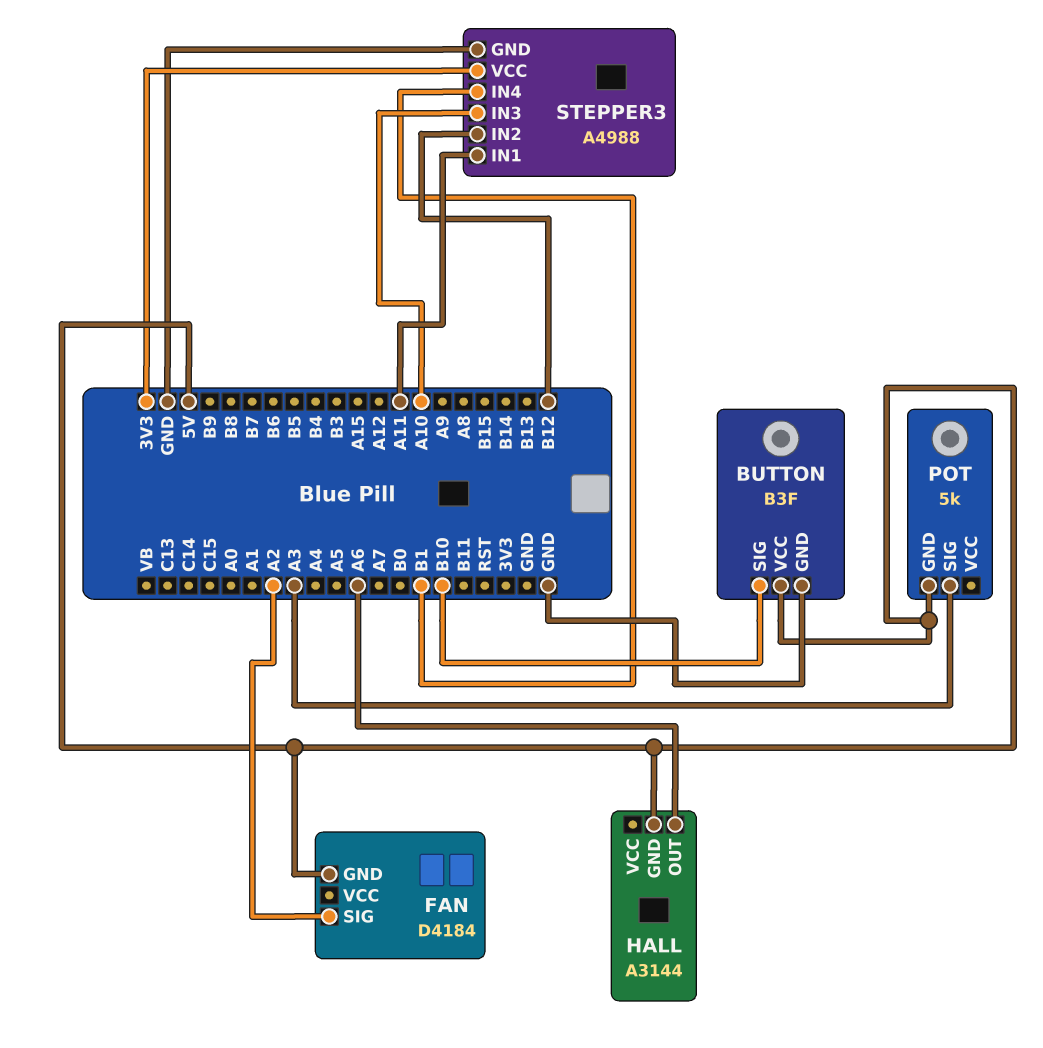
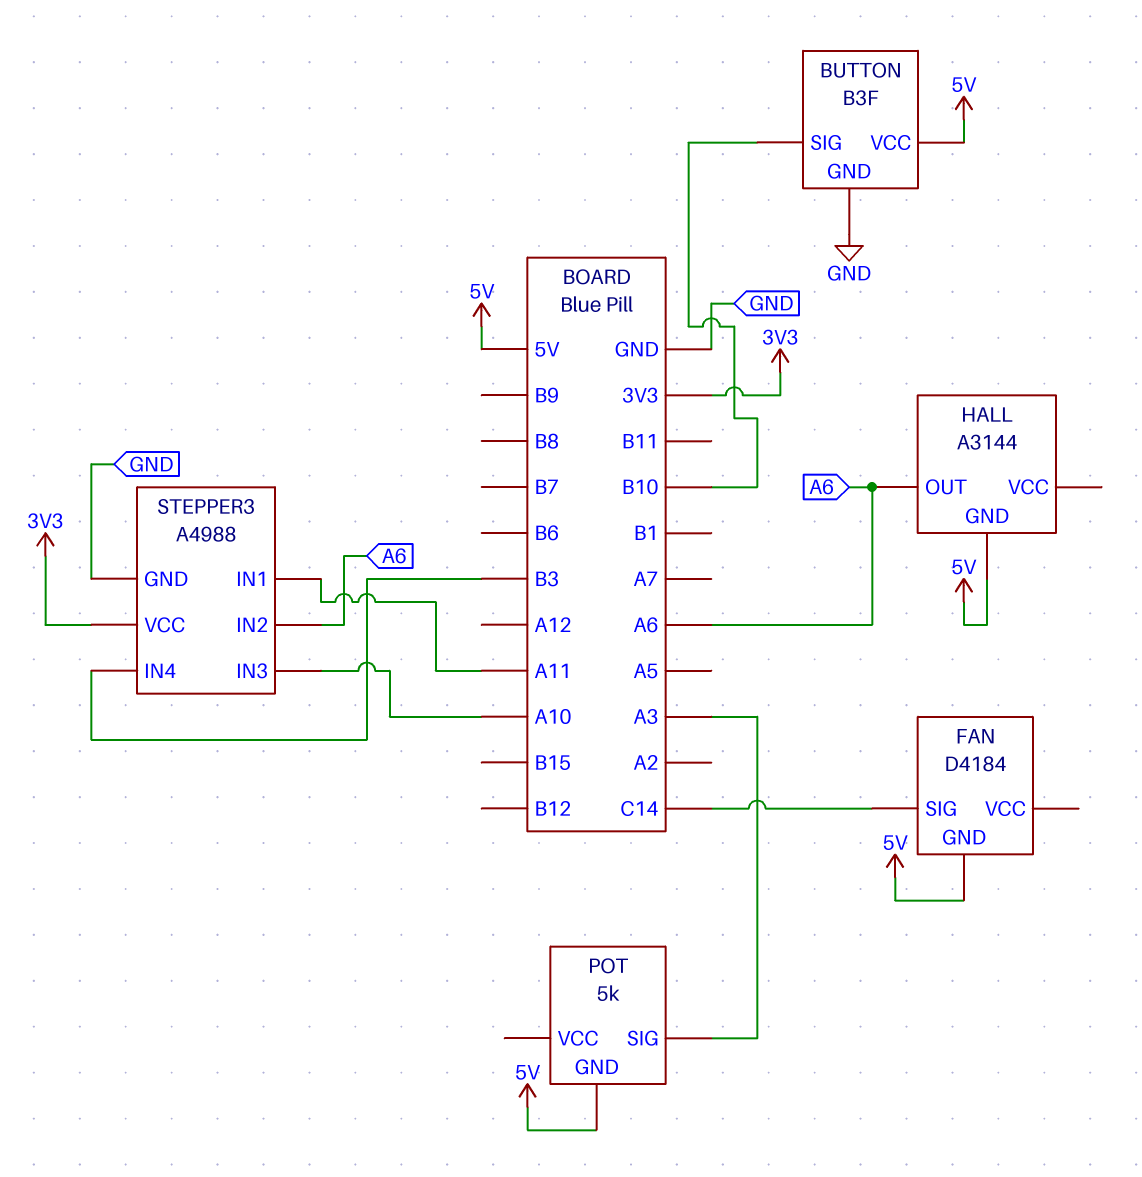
FAN pin SIG: A2 -> C14
STEPPER3 pin IN2: B12 -> A6
STEPPER3 pin IN4: B1 -> B3

